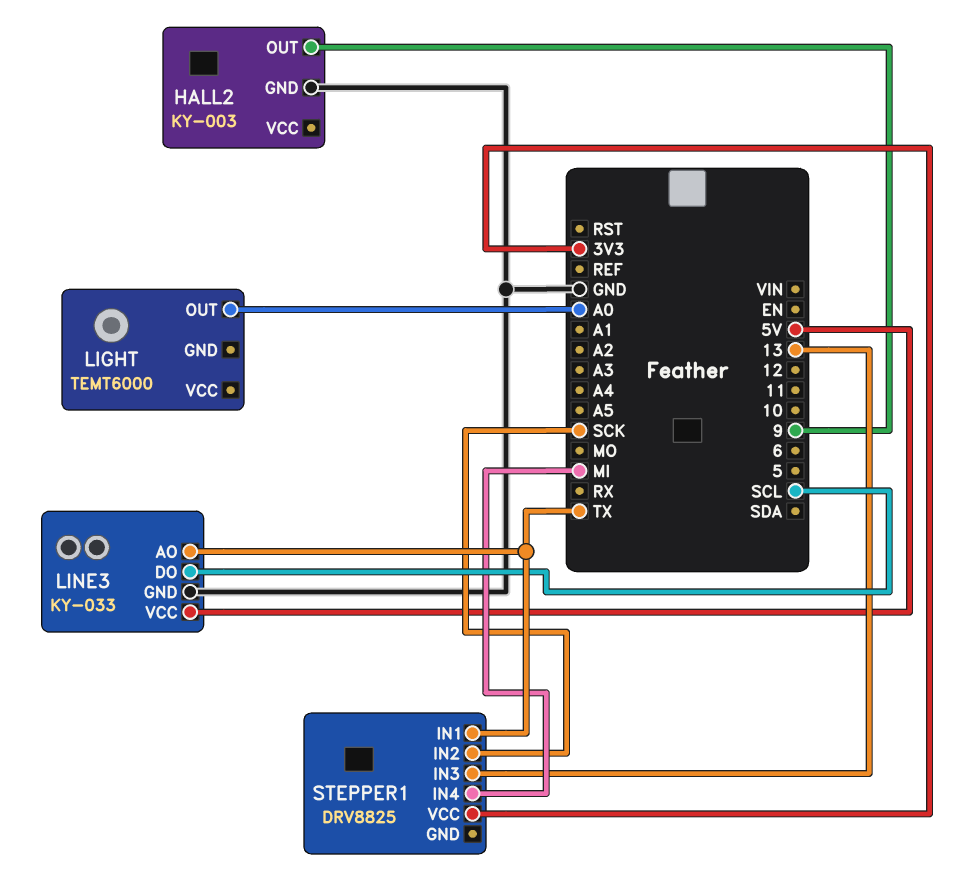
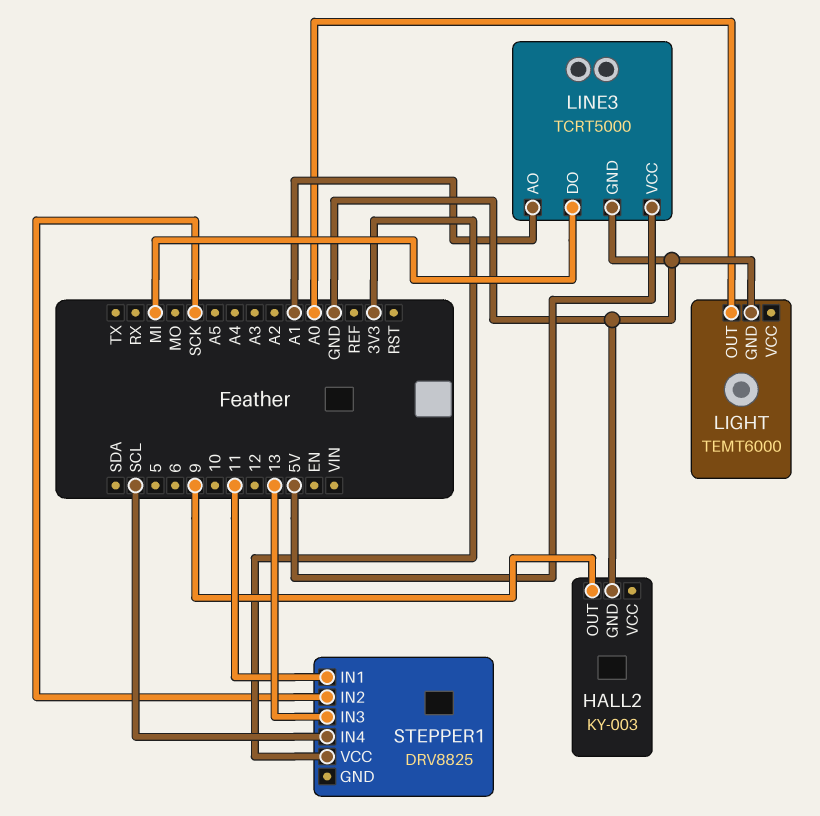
LIGHT pin GND: none -> GND
LINE3: KY-033 -> TCRT5000
LINE3 pin AO: TX -> A1
LINE3 pin DO: SCL -> MI
STEPPER1 pin IN1: TX -> 11
STEPPER1 pin IN4: MI -> SCL

